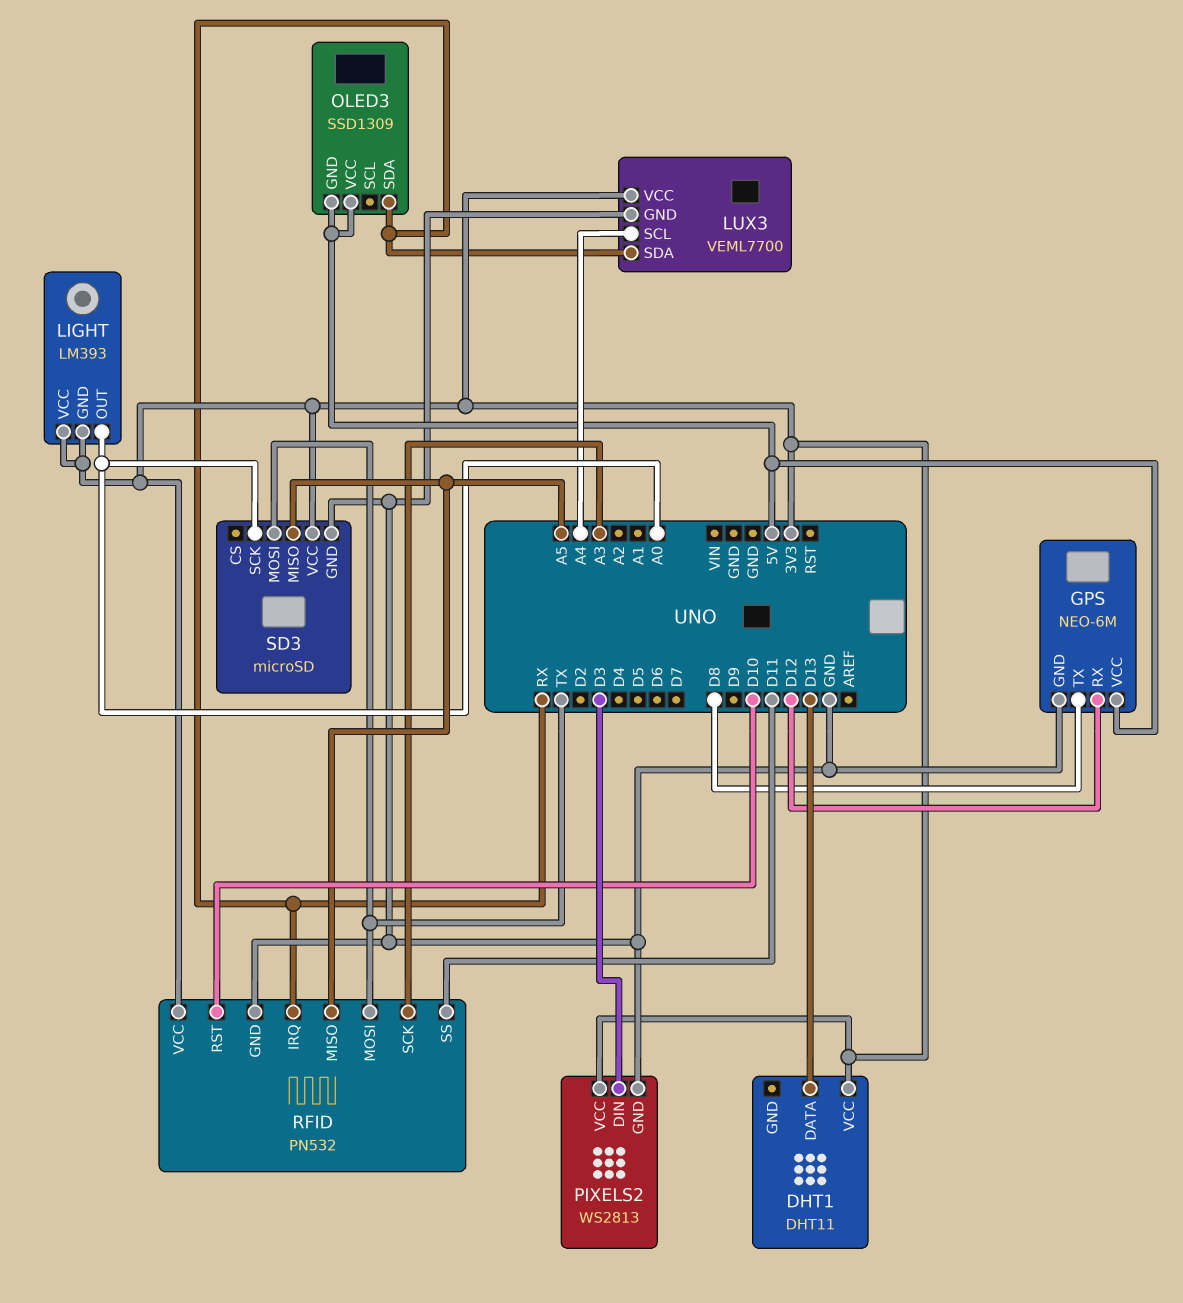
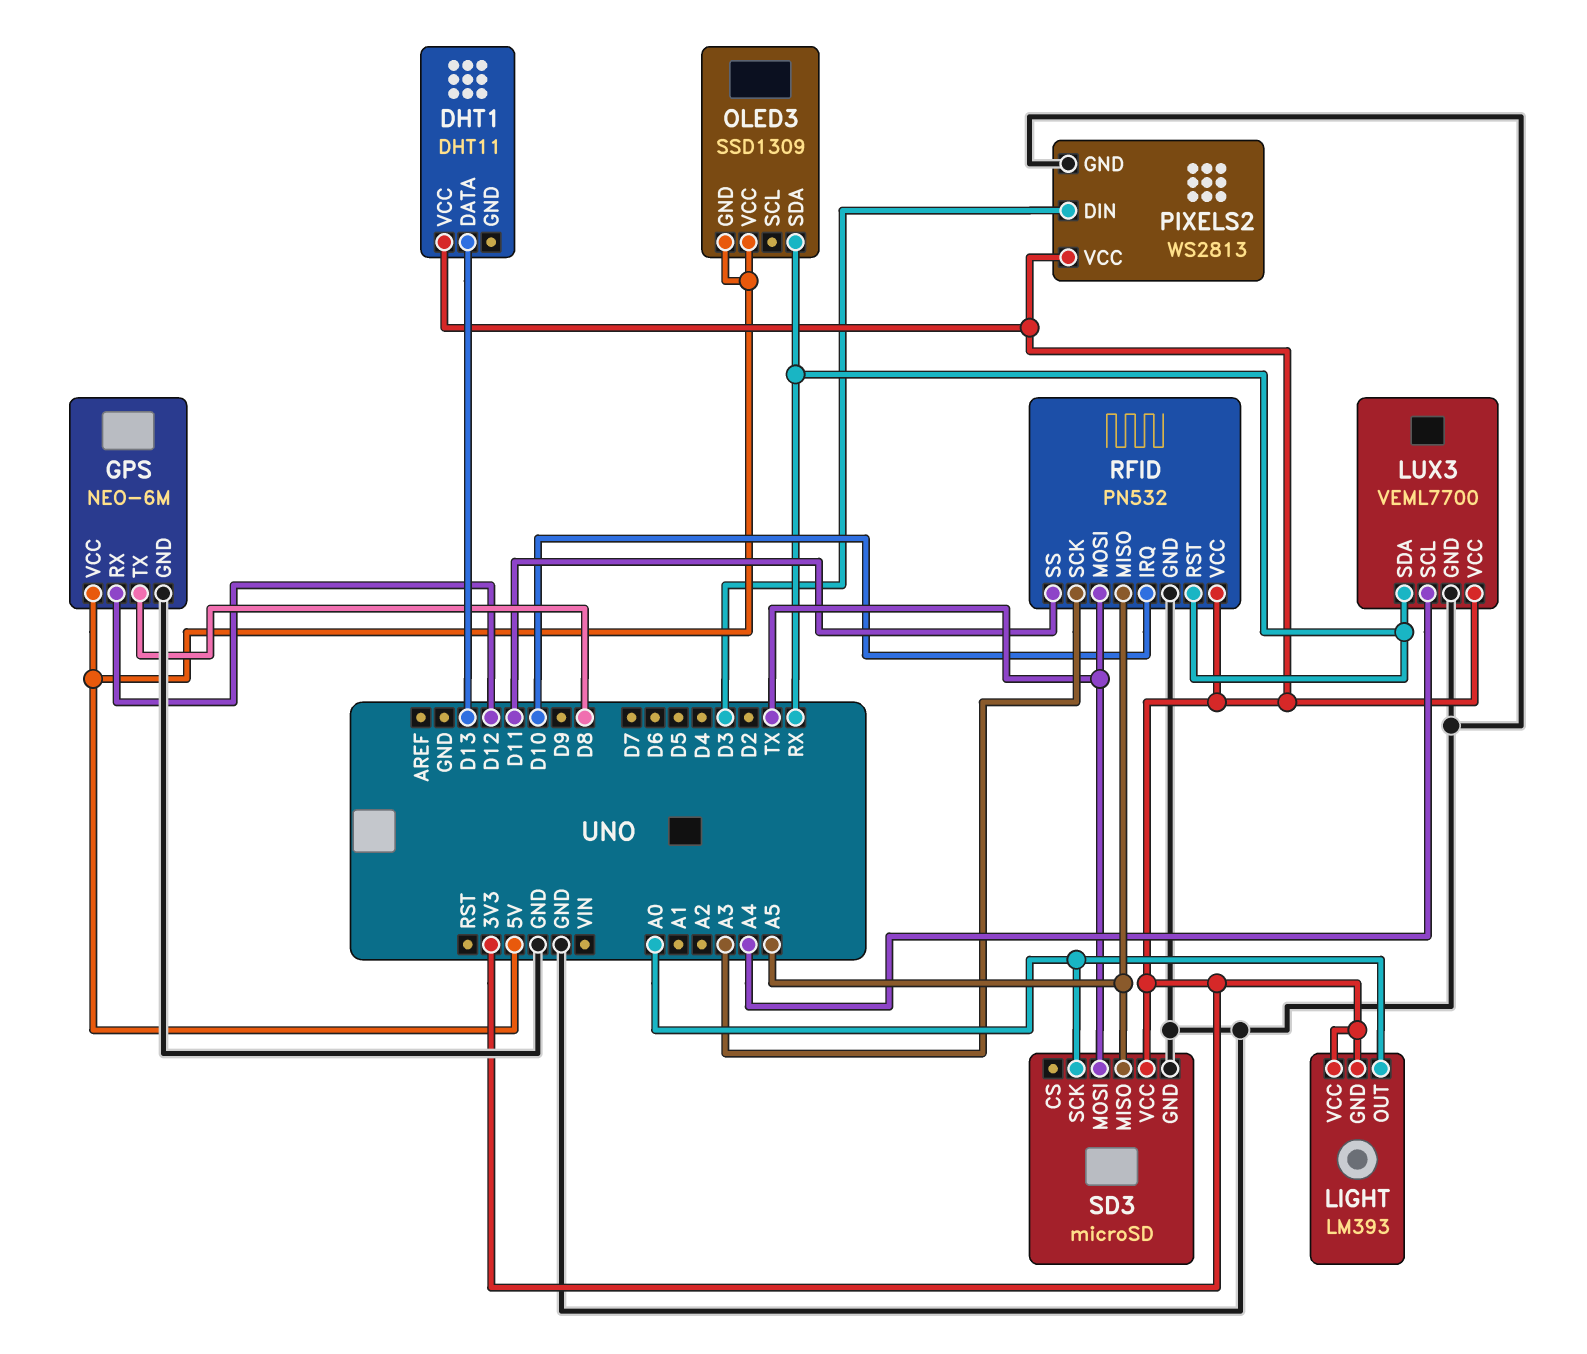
RFID pin IRQ: RX -> D10
RFID pin RST: D10 -> RX

